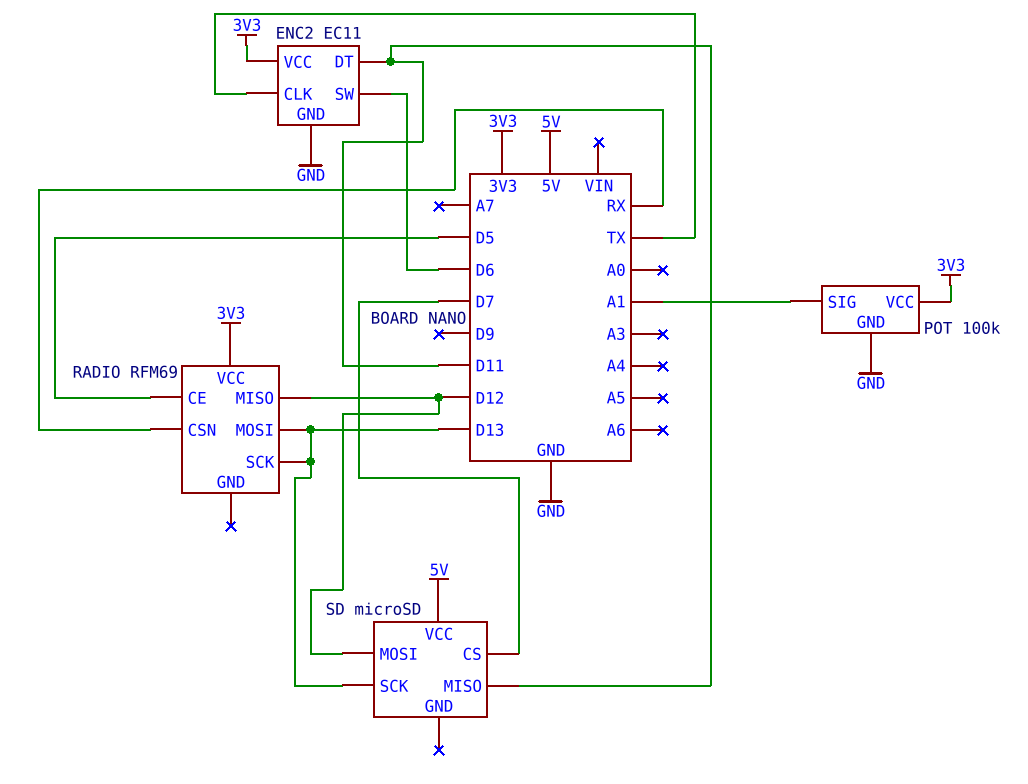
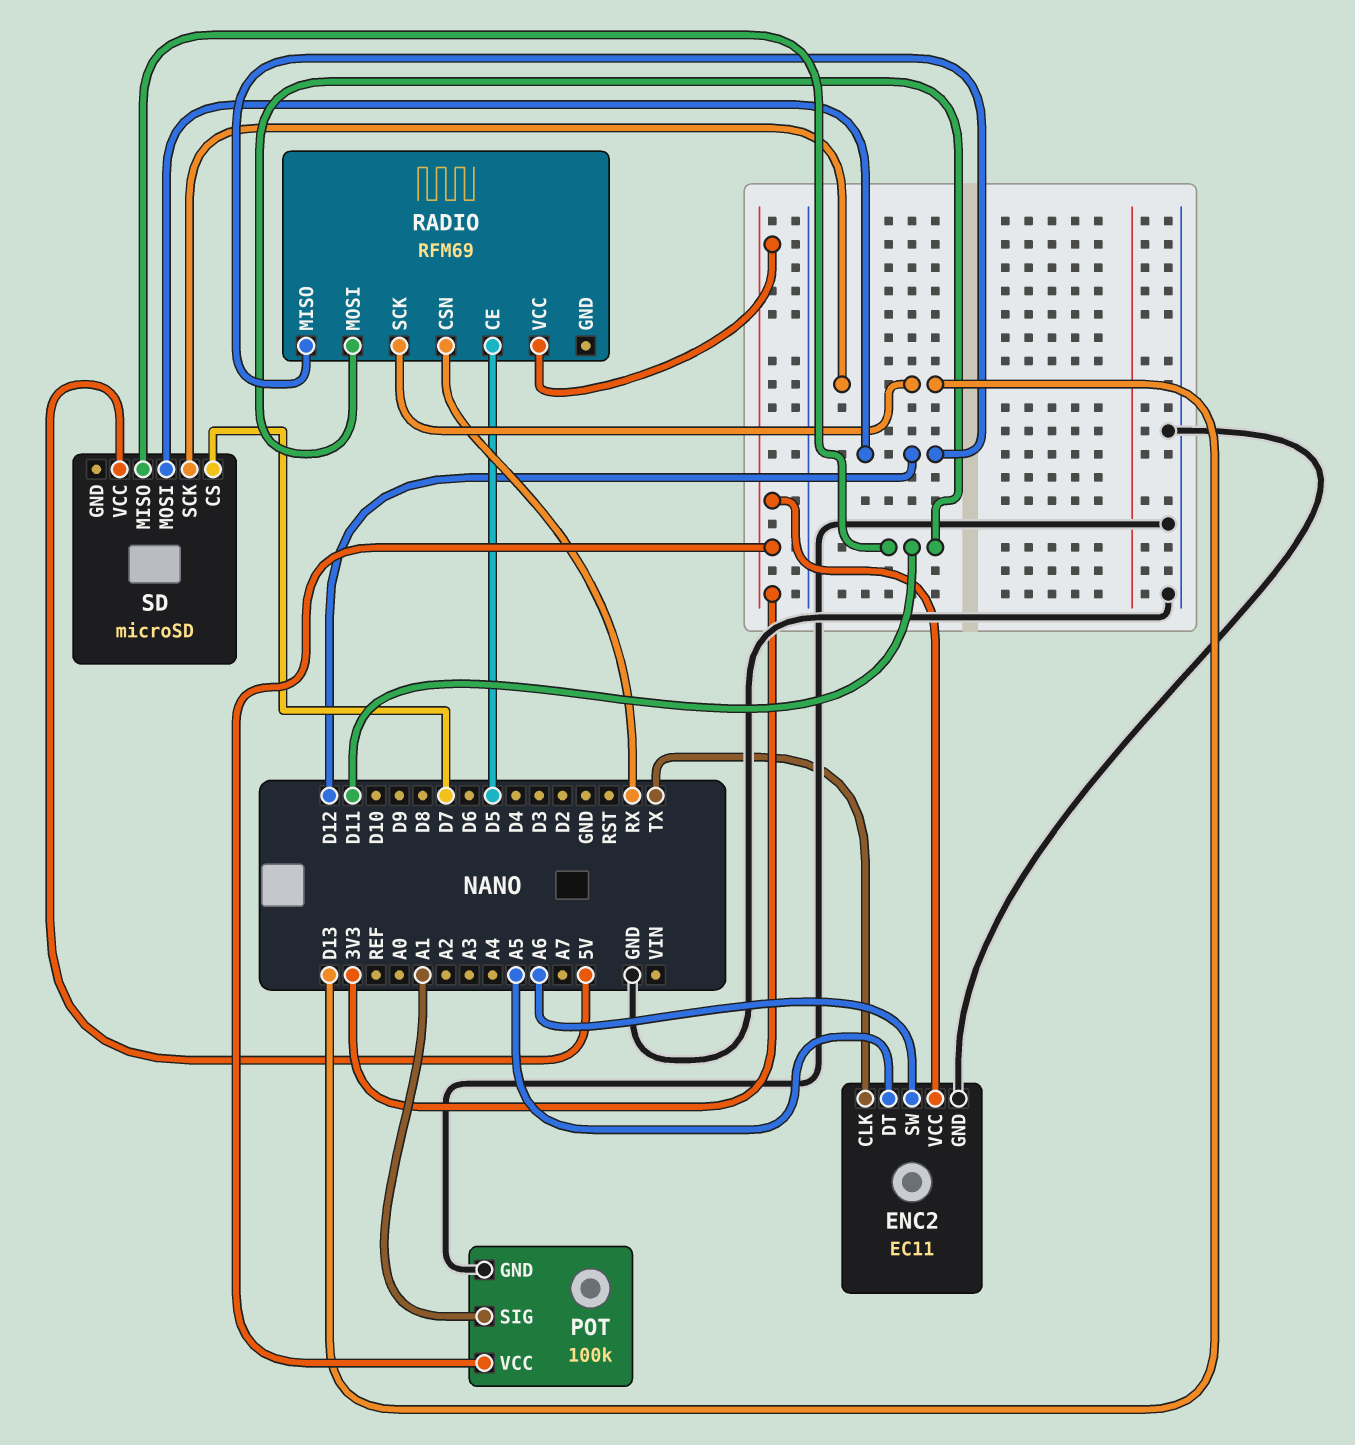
ENC2 pin DT: D11 -> A5
ENC2 pin SW: D6 -> A6
RADIO pin MOSI: D13 -> D11

